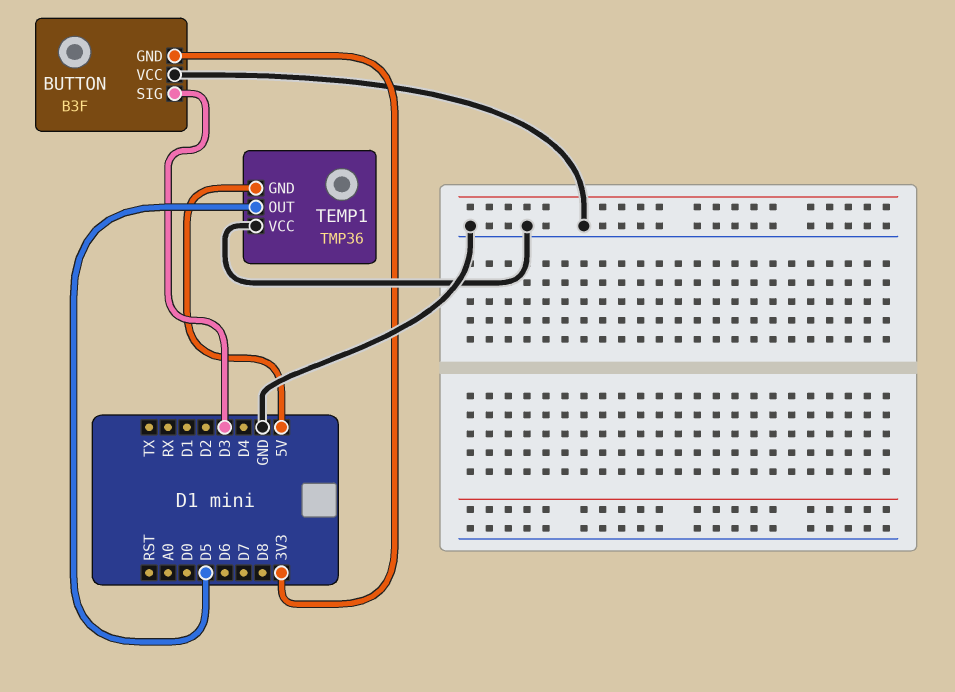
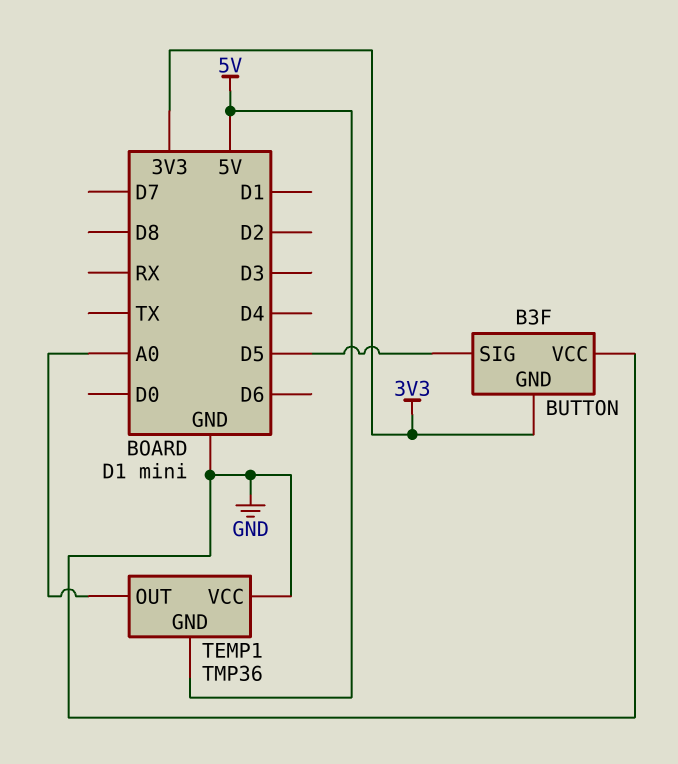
BUTTON pin SIG: D3 -> D5
TEMP1 pin OUT: D5 -> A0

